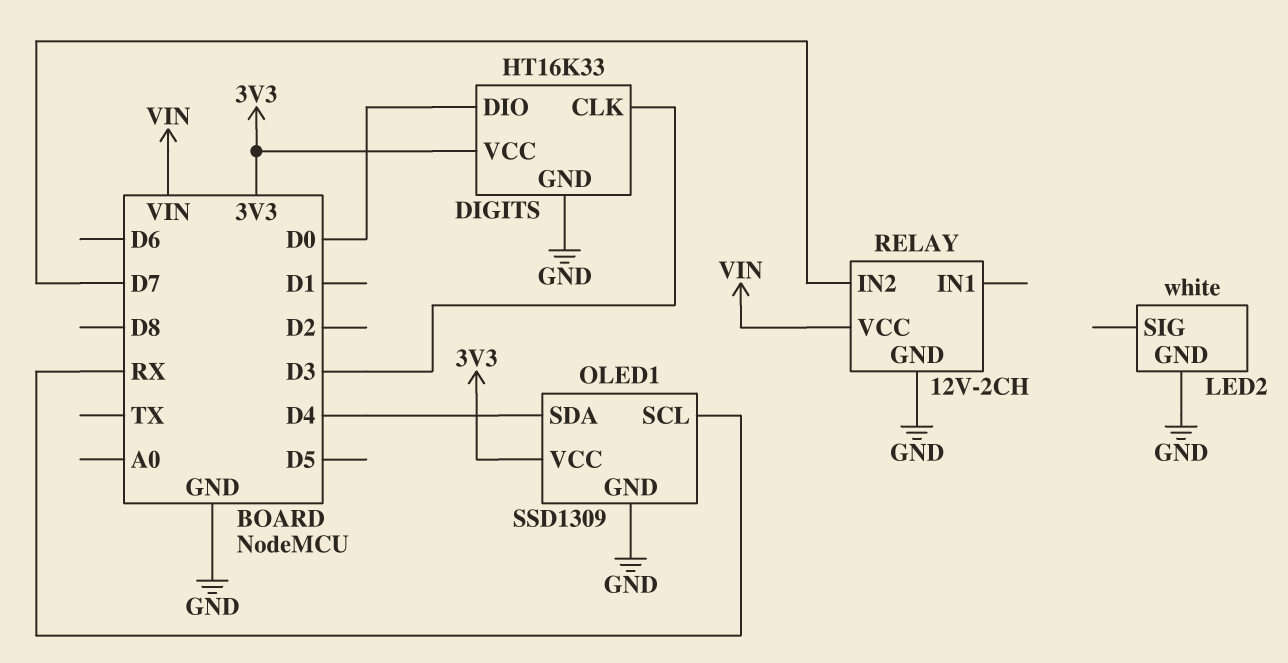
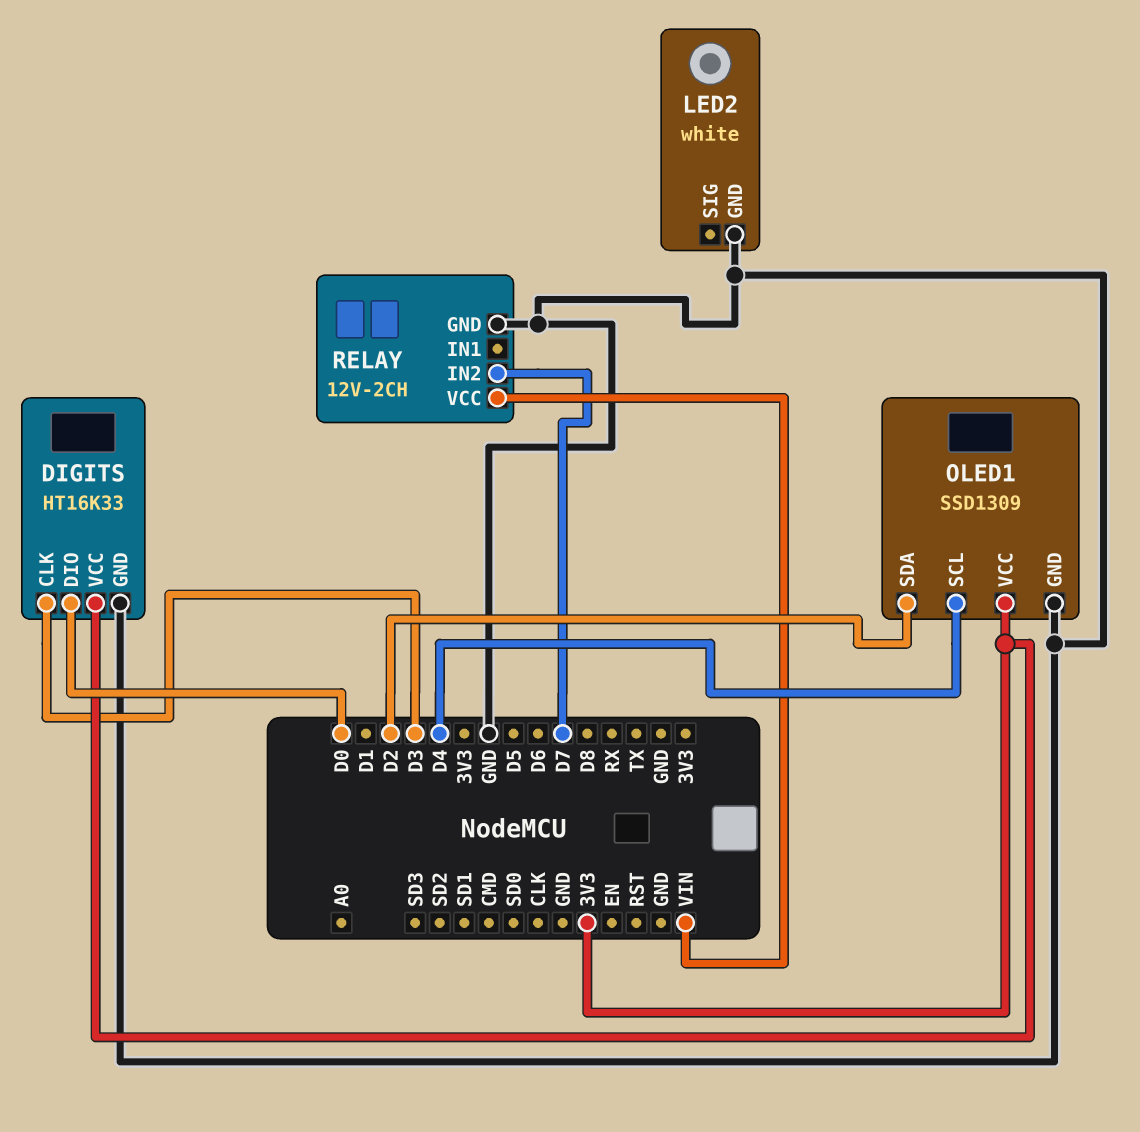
OLED1 pin SCL: RX -> D4
OLED1 pin SDA: D4 -> D2

